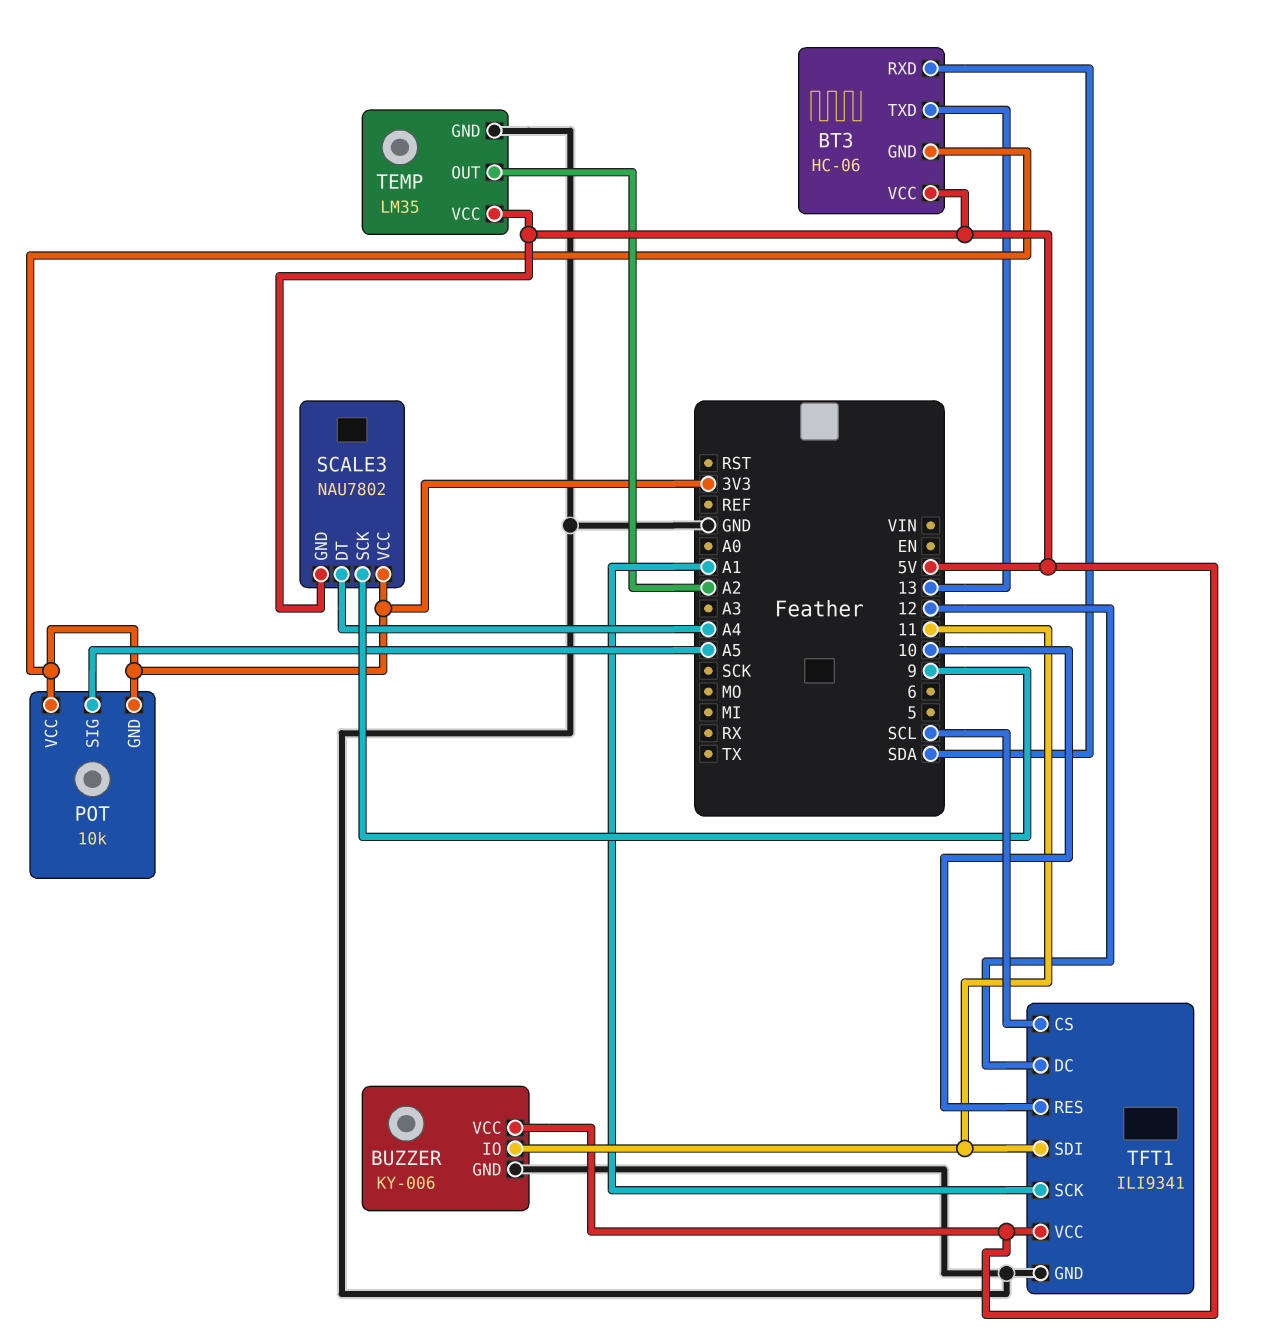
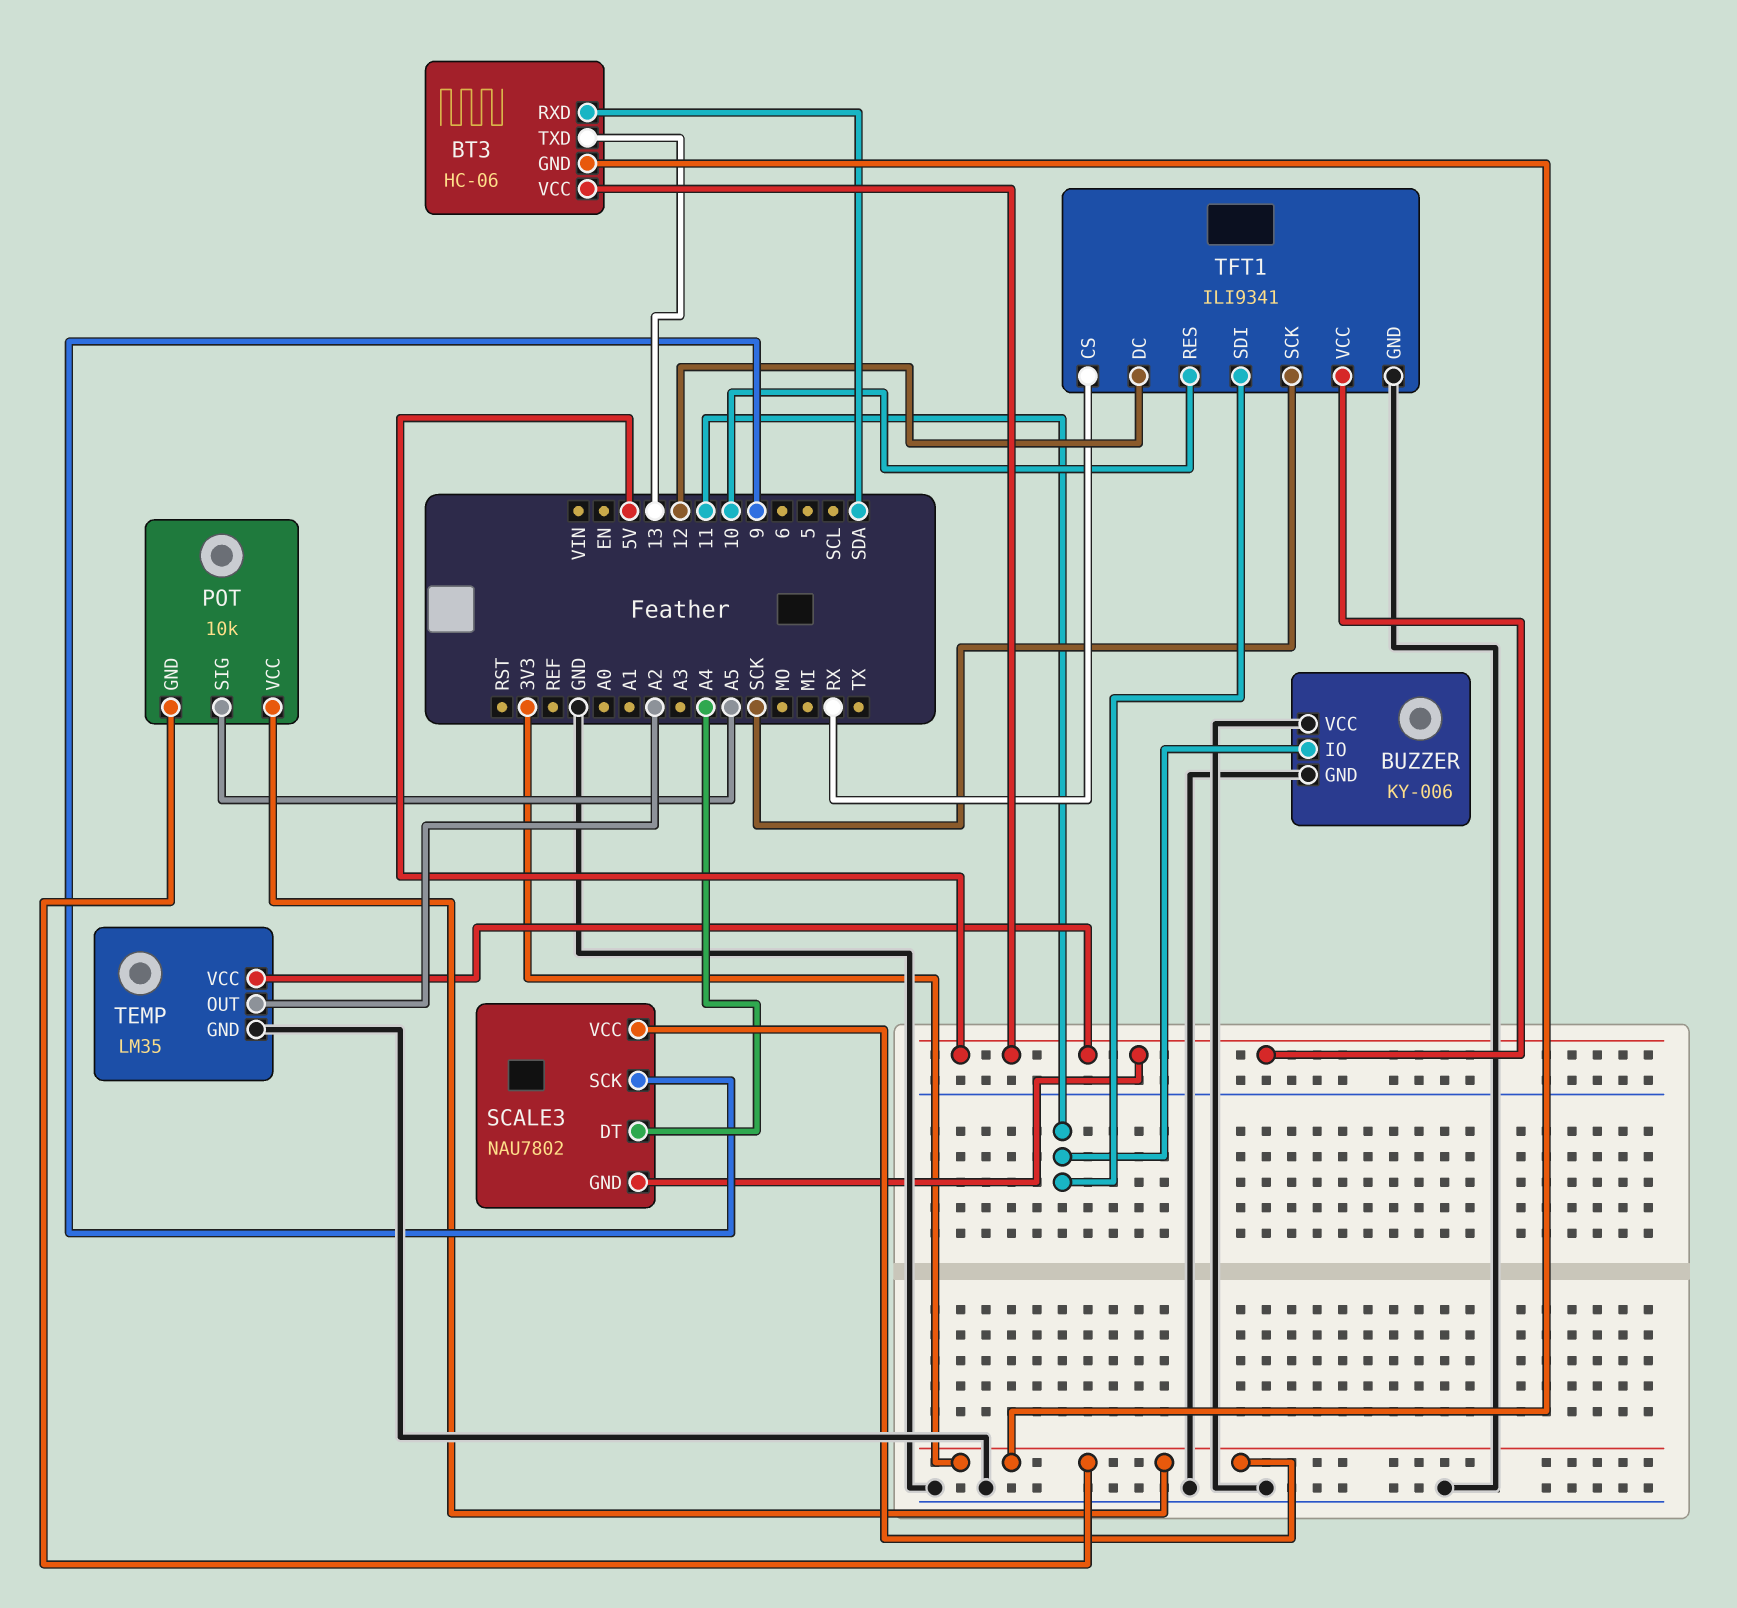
BUZZER pin VCC: 5V -> GND
TFT1 pin CS: SCL -> RX
TFT1 pin SCK: A1 -> SCK

